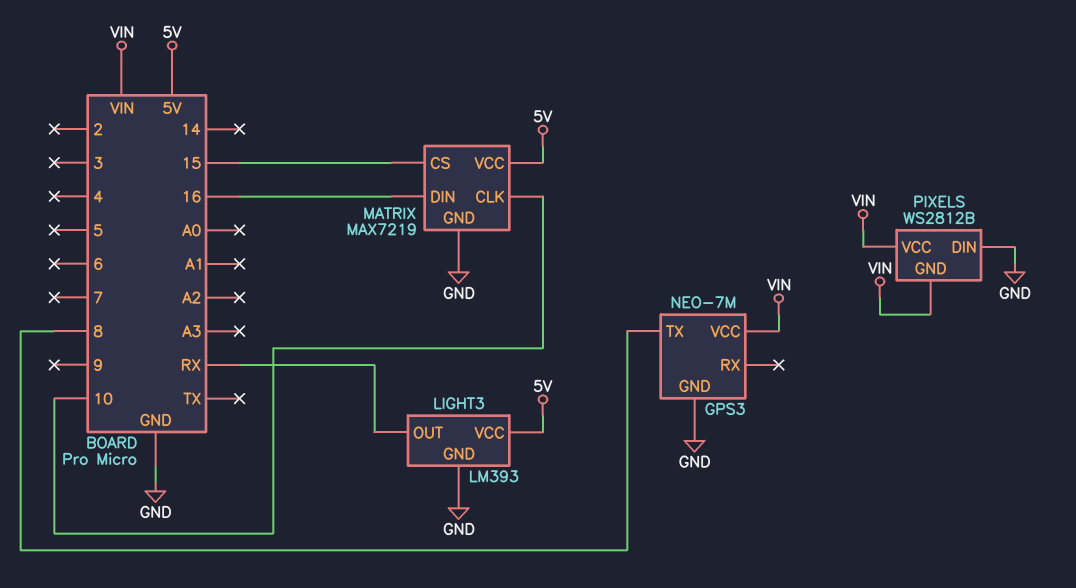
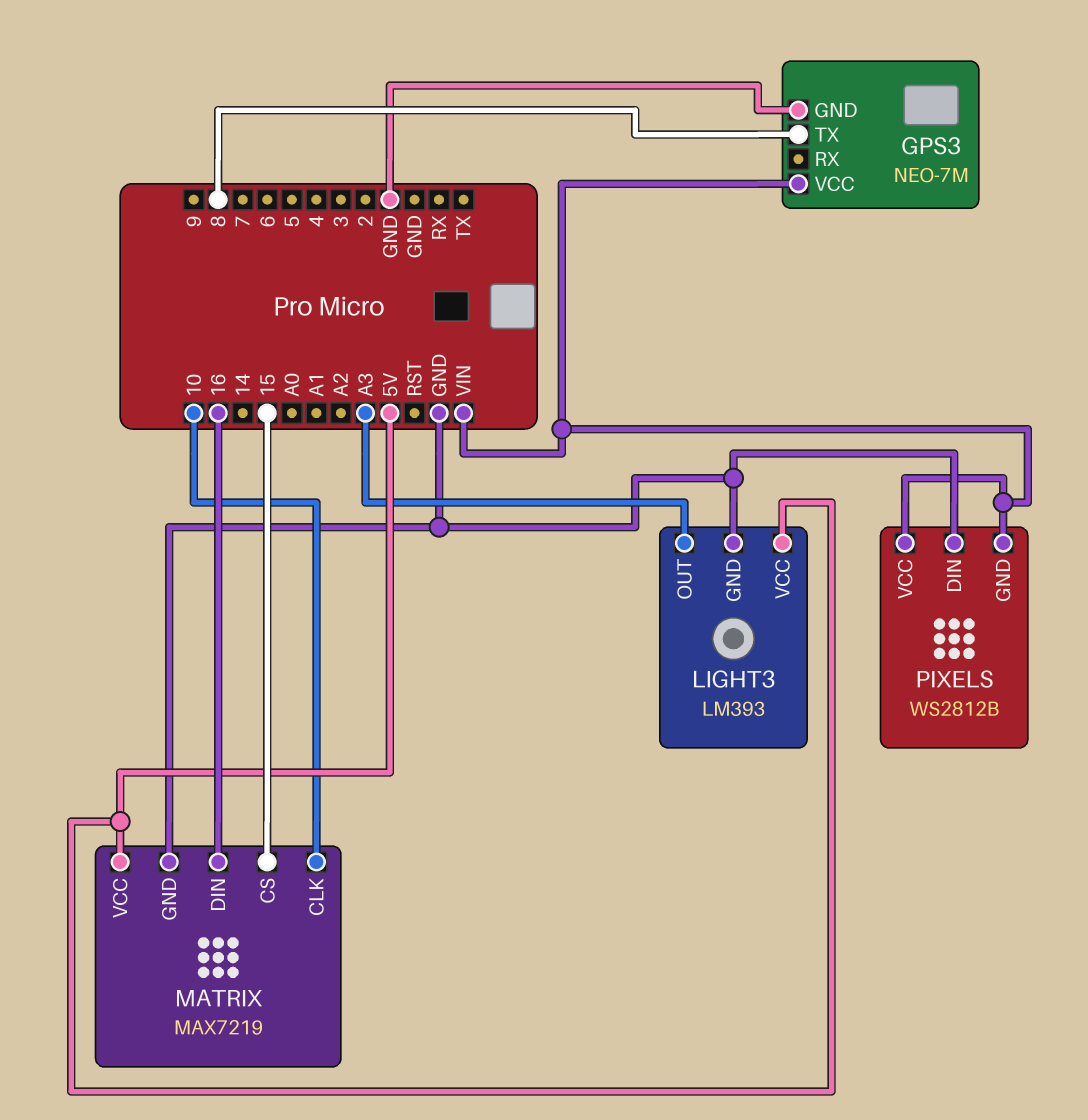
LIGHT3 pin OUT: RX -> A3

